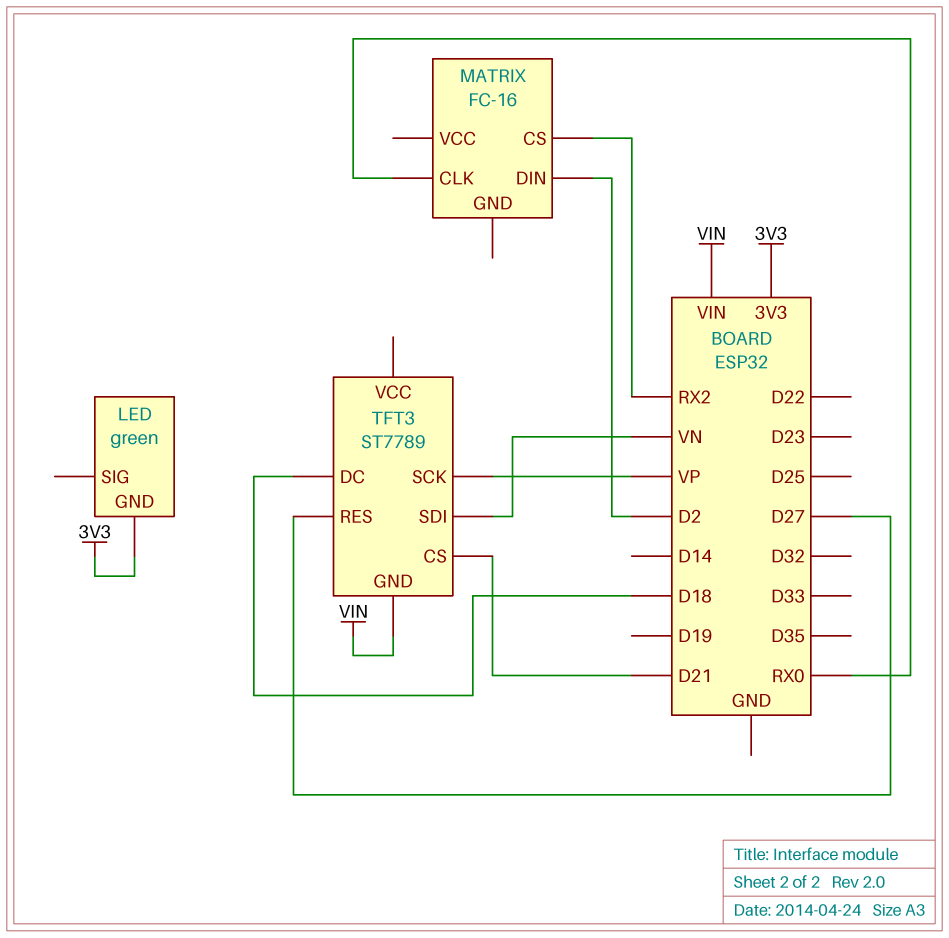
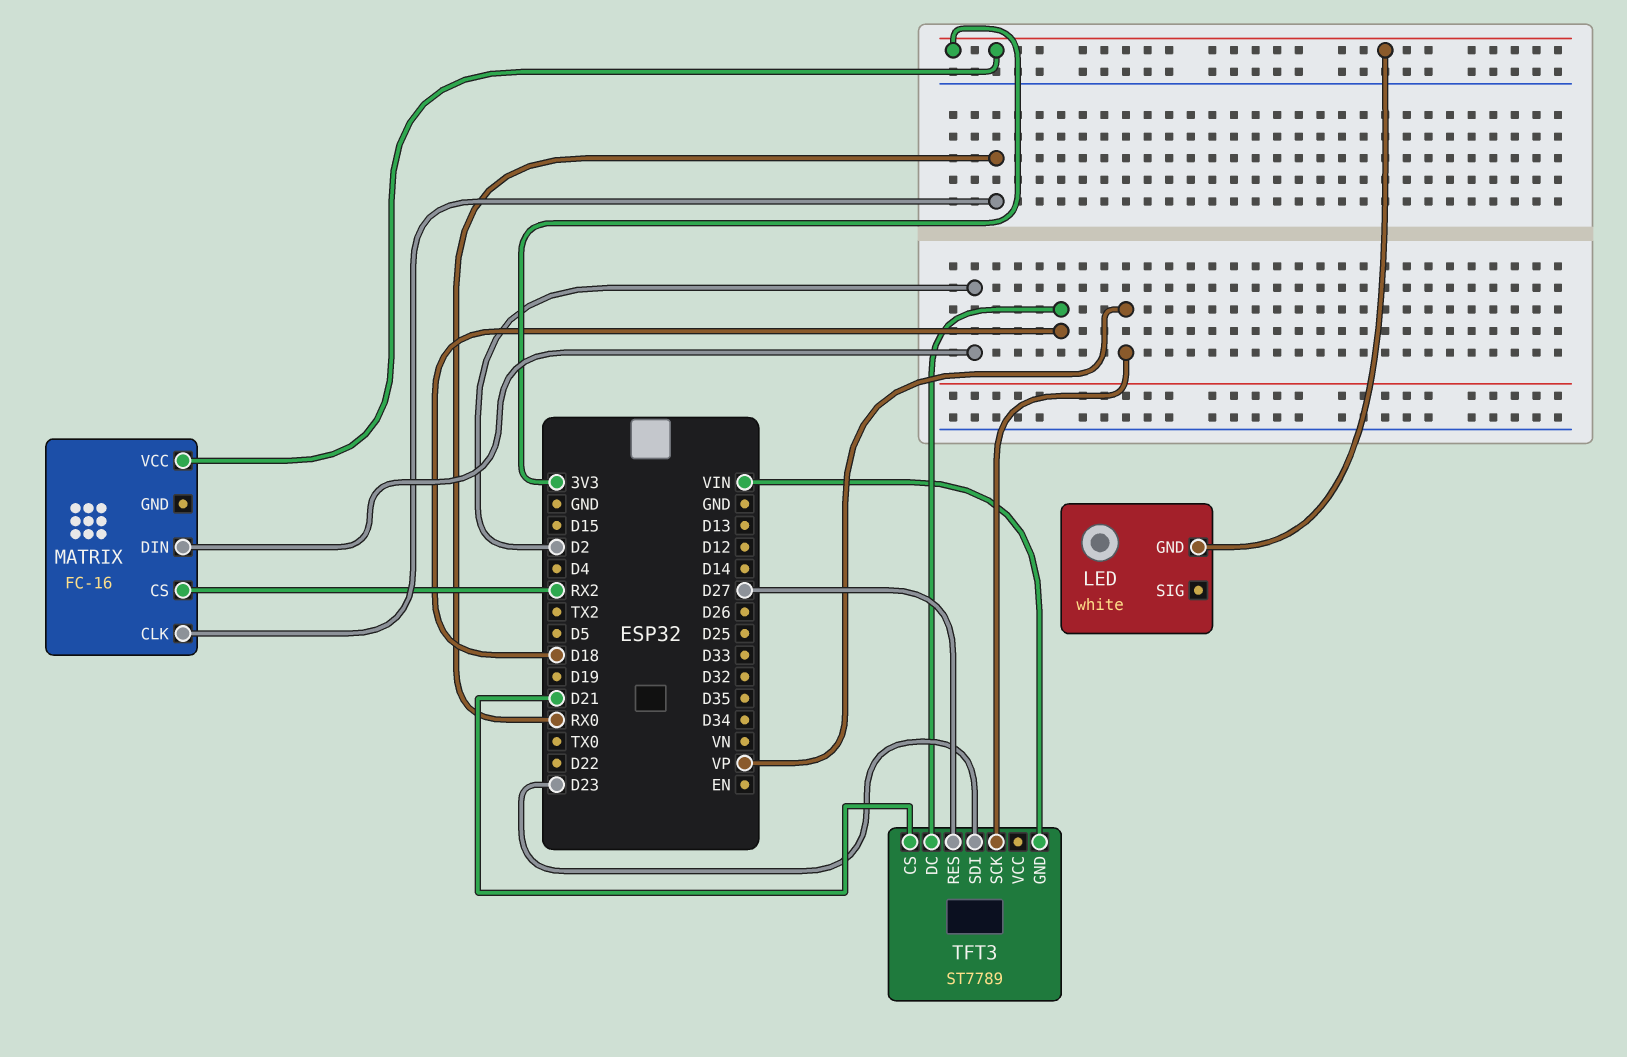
LED: green -> white
MATRIX pin VCC: none -> 3V3
TFT3 pin SDI: VN -> D23

